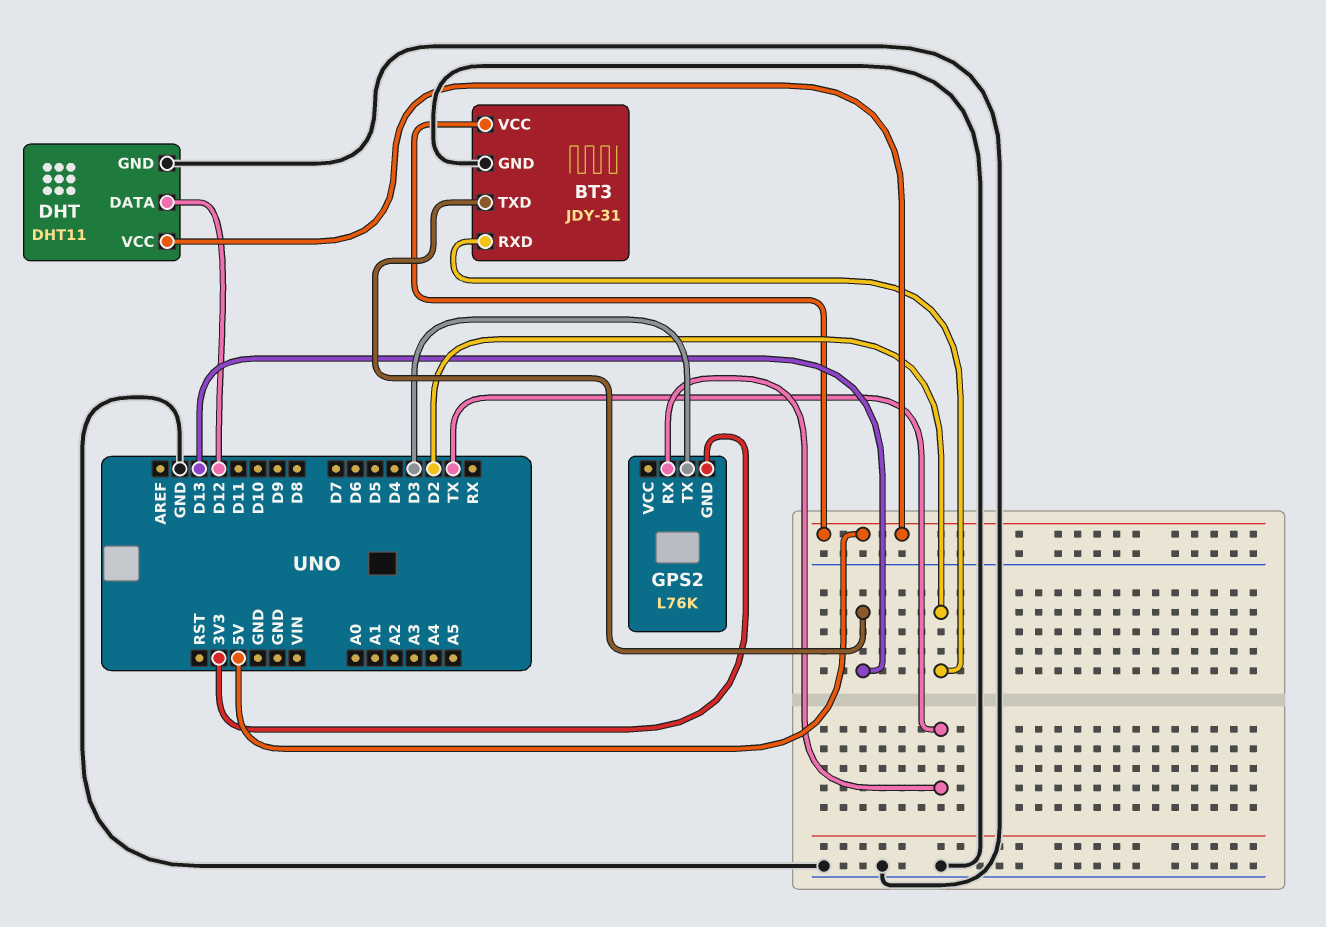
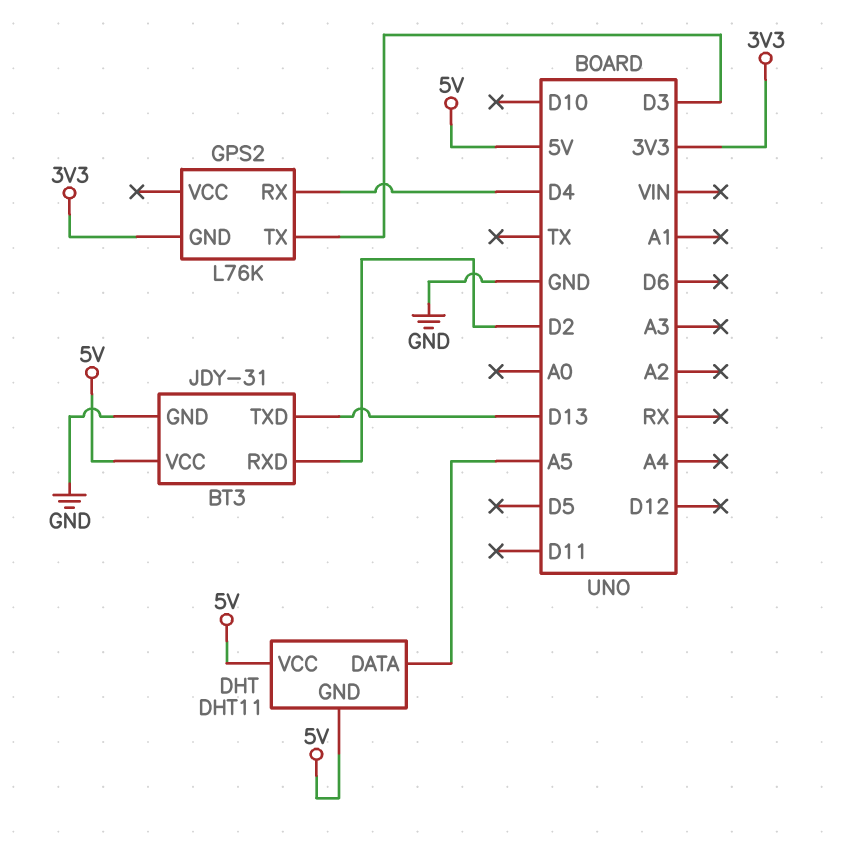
DHT pin DATA: D12 -> A5
DHT pin GND: GND -> 5V
GPS2 pin RX: TX -> D4

